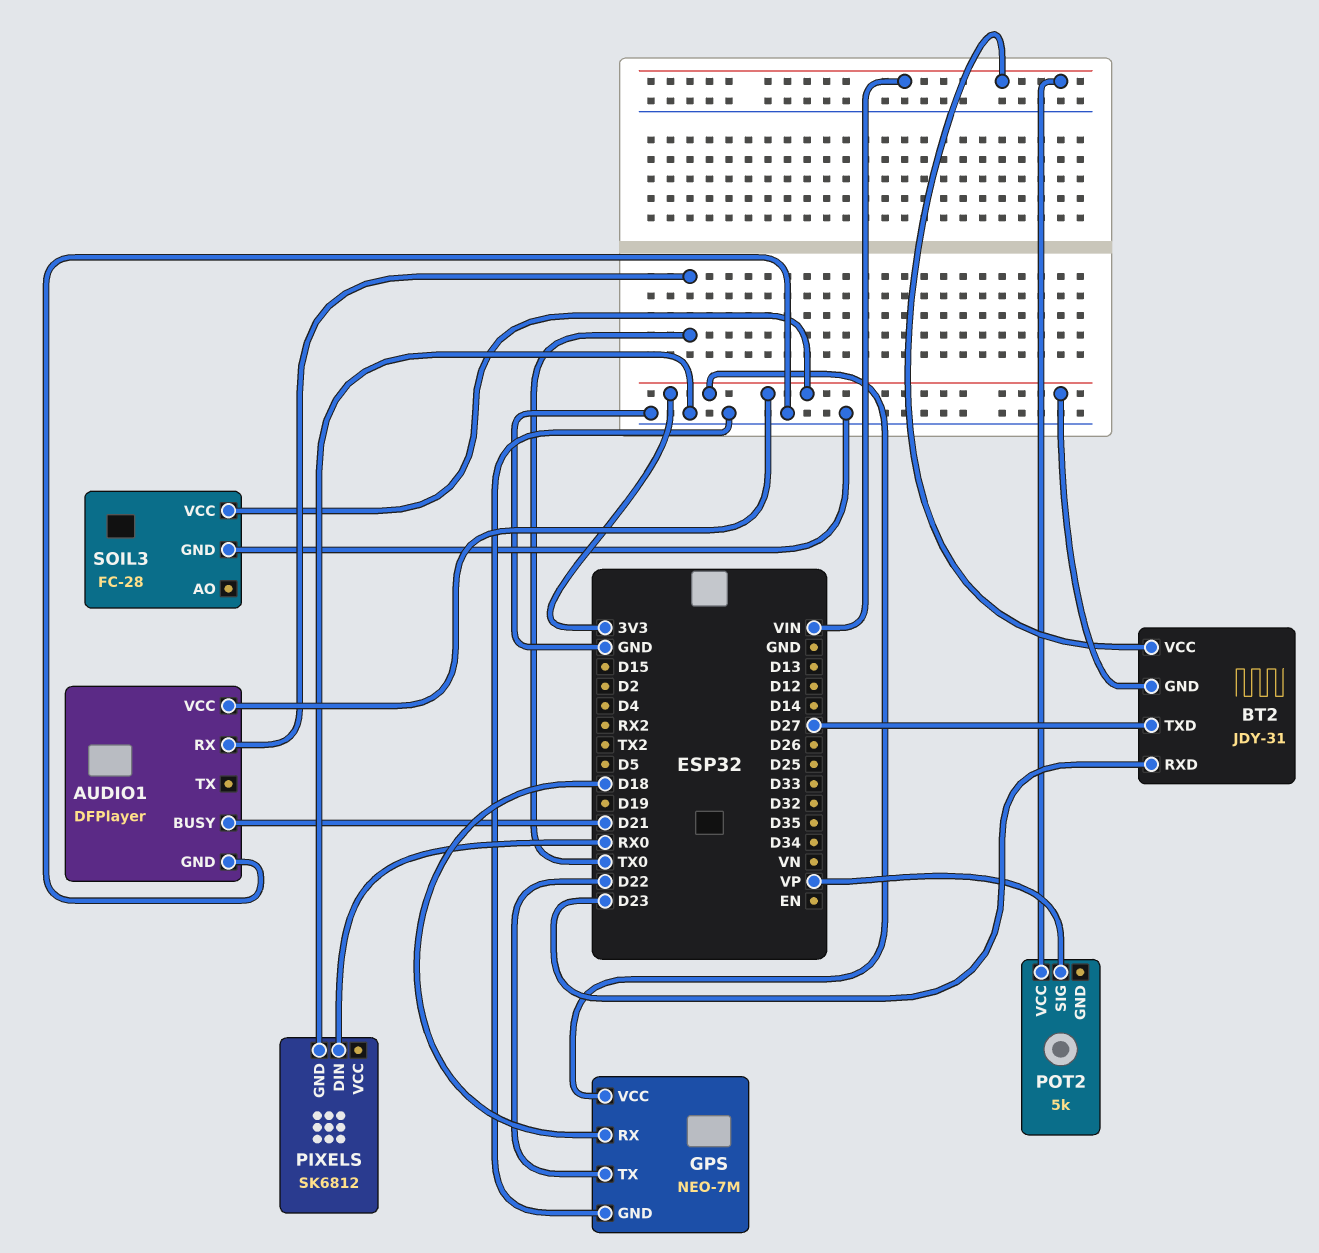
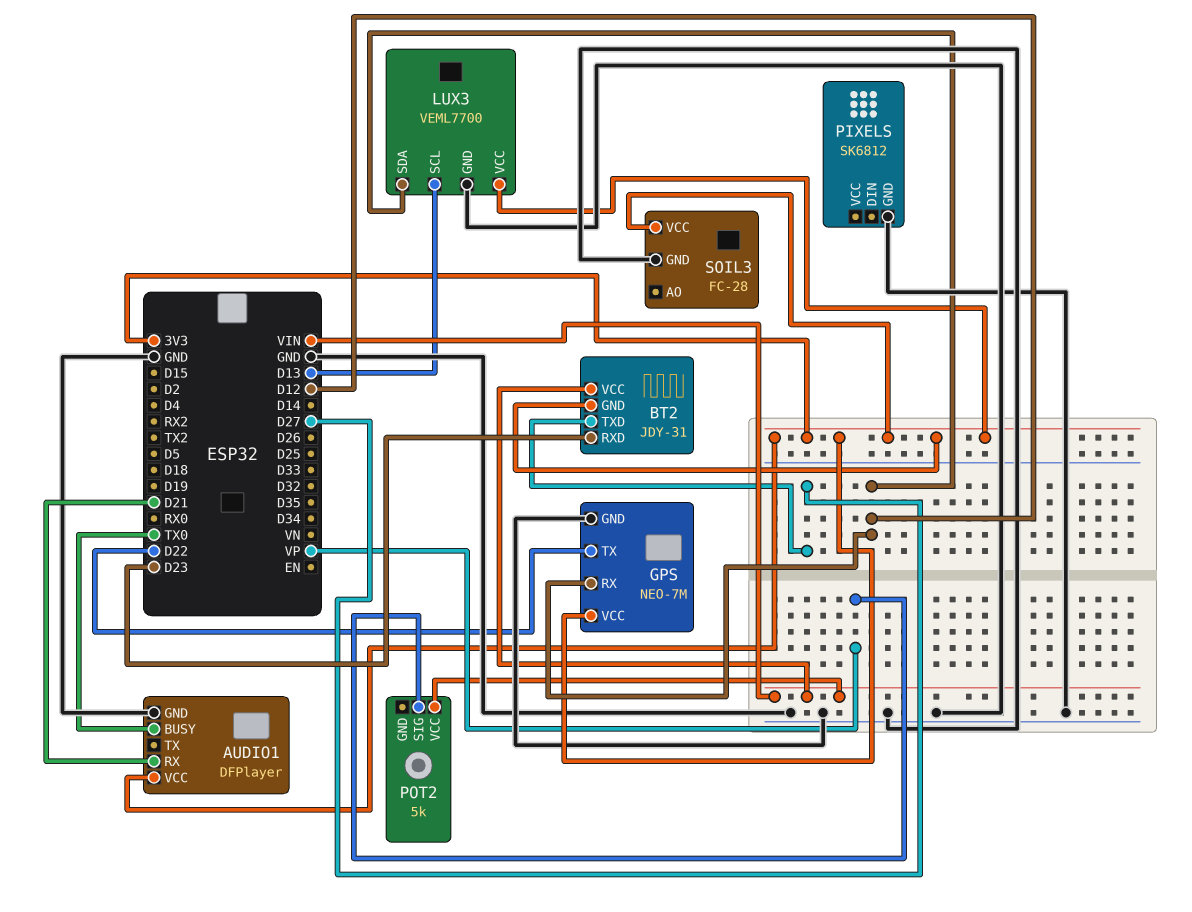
AUDIO1 pin BUSY: D21 -> TX0
AUDIO1 pin RX: TX0 -> D21
GPS pin RX: D18 -> D12
LUX3: none -> VEML7700
LUX3 pin GND: none -> GND
LUX3 pin SCL: none -> D13
LUX3 pin SDA: none -> D12
LUX3 pin VCC: none -> 3V3
PIXELS pin DIN: RX0 -> none

